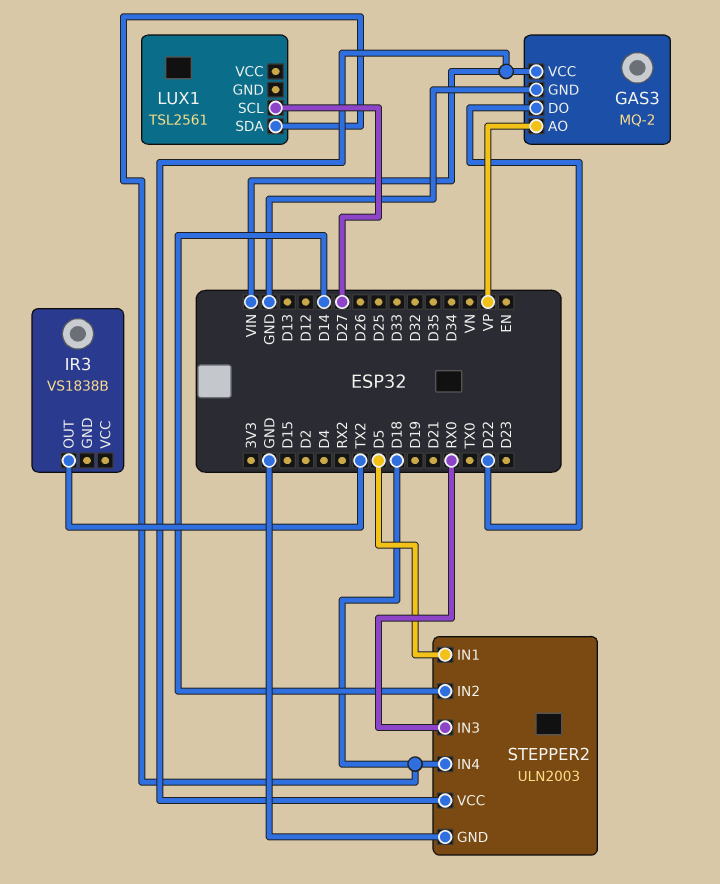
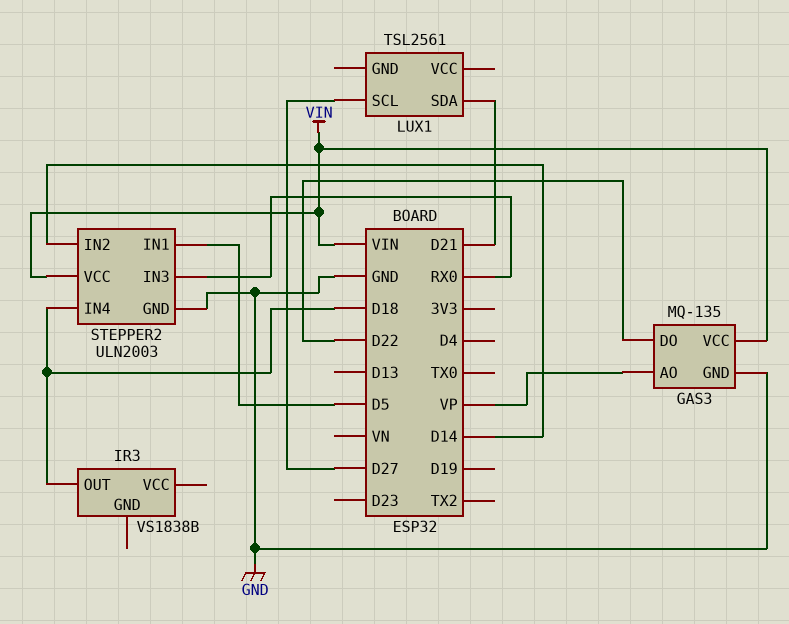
GAS3: MQ-2 -> MQ-135
IR3 pin OUT: TX2 -> D18
LUX1 pin SDA: D18 -> D21

